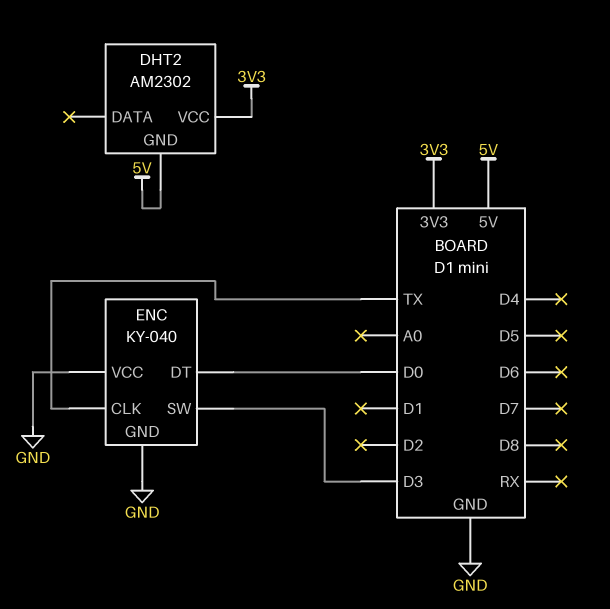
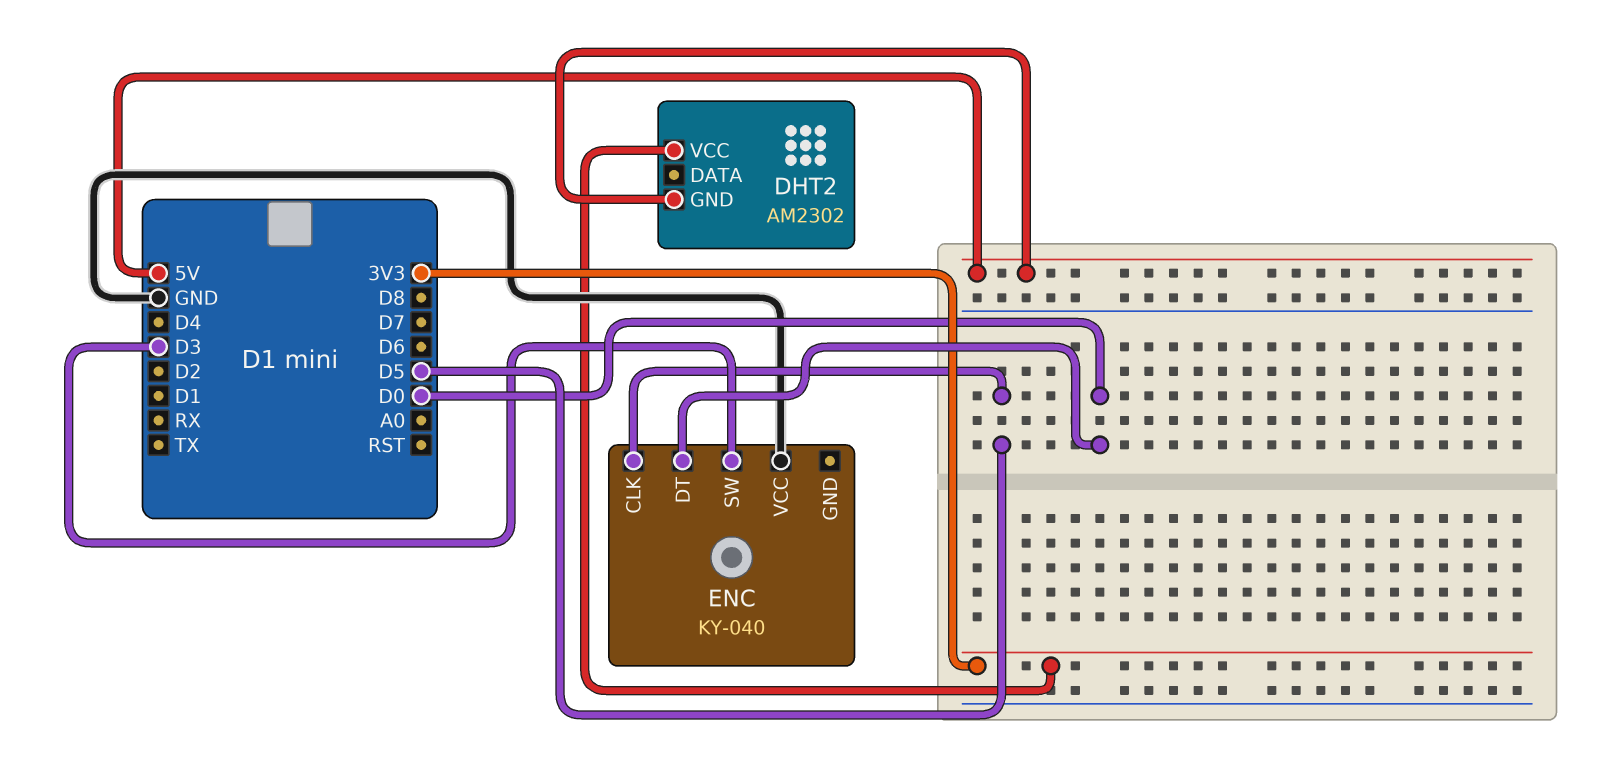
ENC pin CLK: TX -> D5
ENC pin GND: GND -> none

